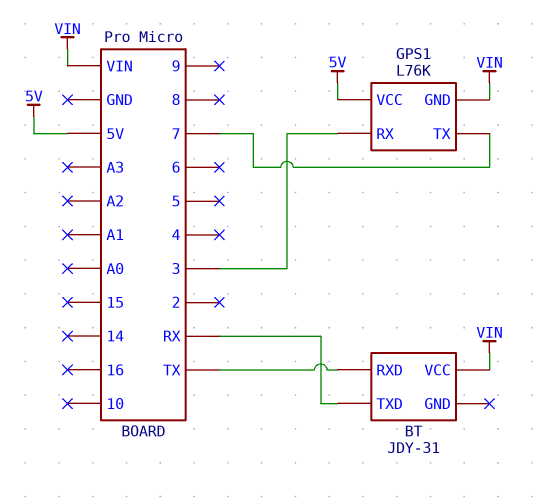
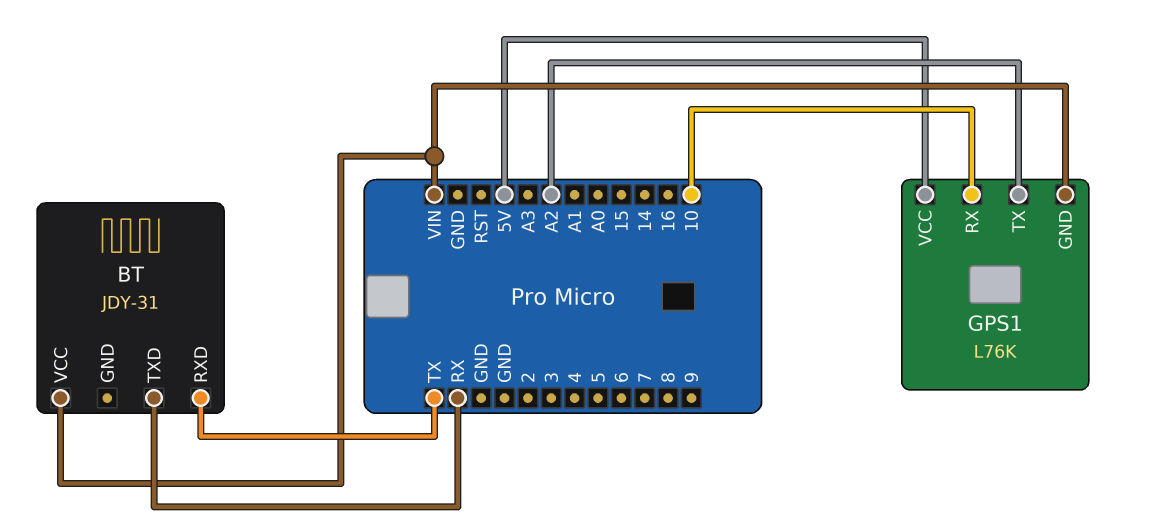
GPS1 pin RX: 3 -> 10
GPS1 pin TX: 7 -> A2

